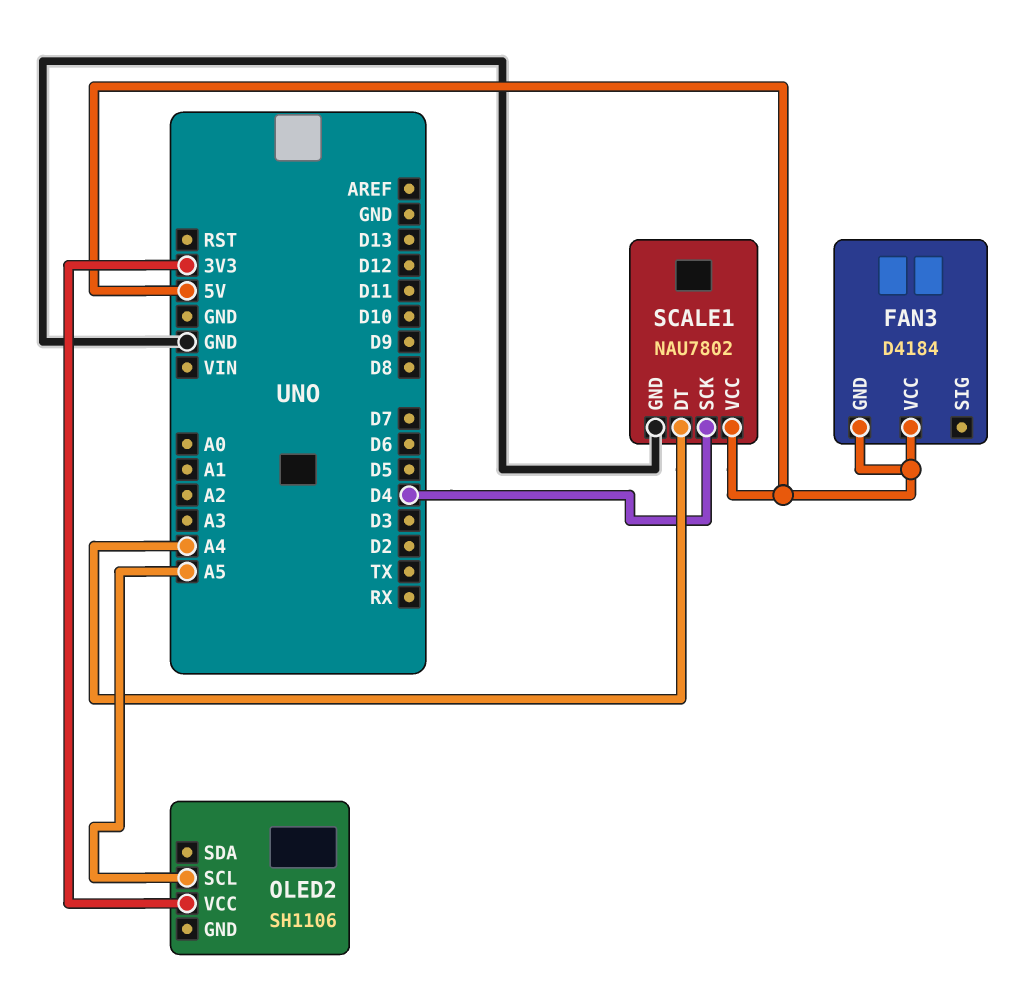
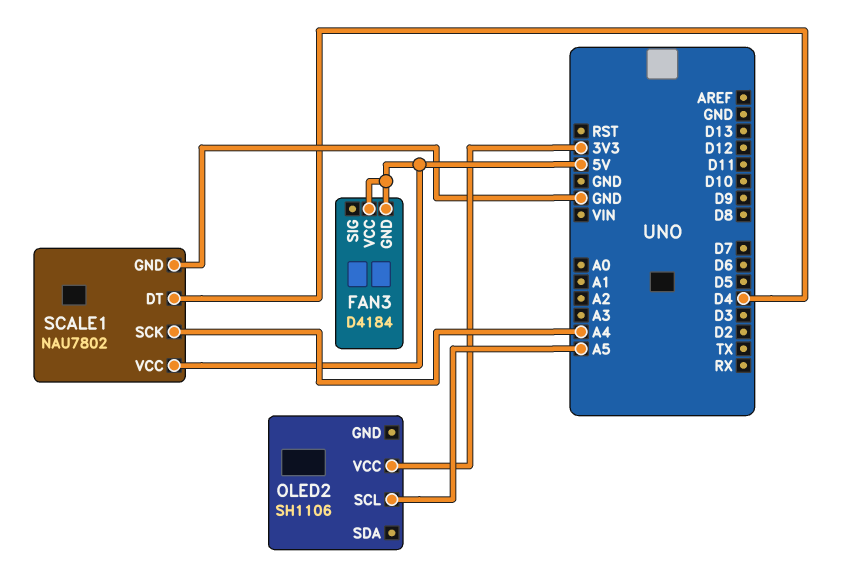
SCALE1 pin DT: A4 -> D4
SCALE1 pin SCK: D4 -> A4

